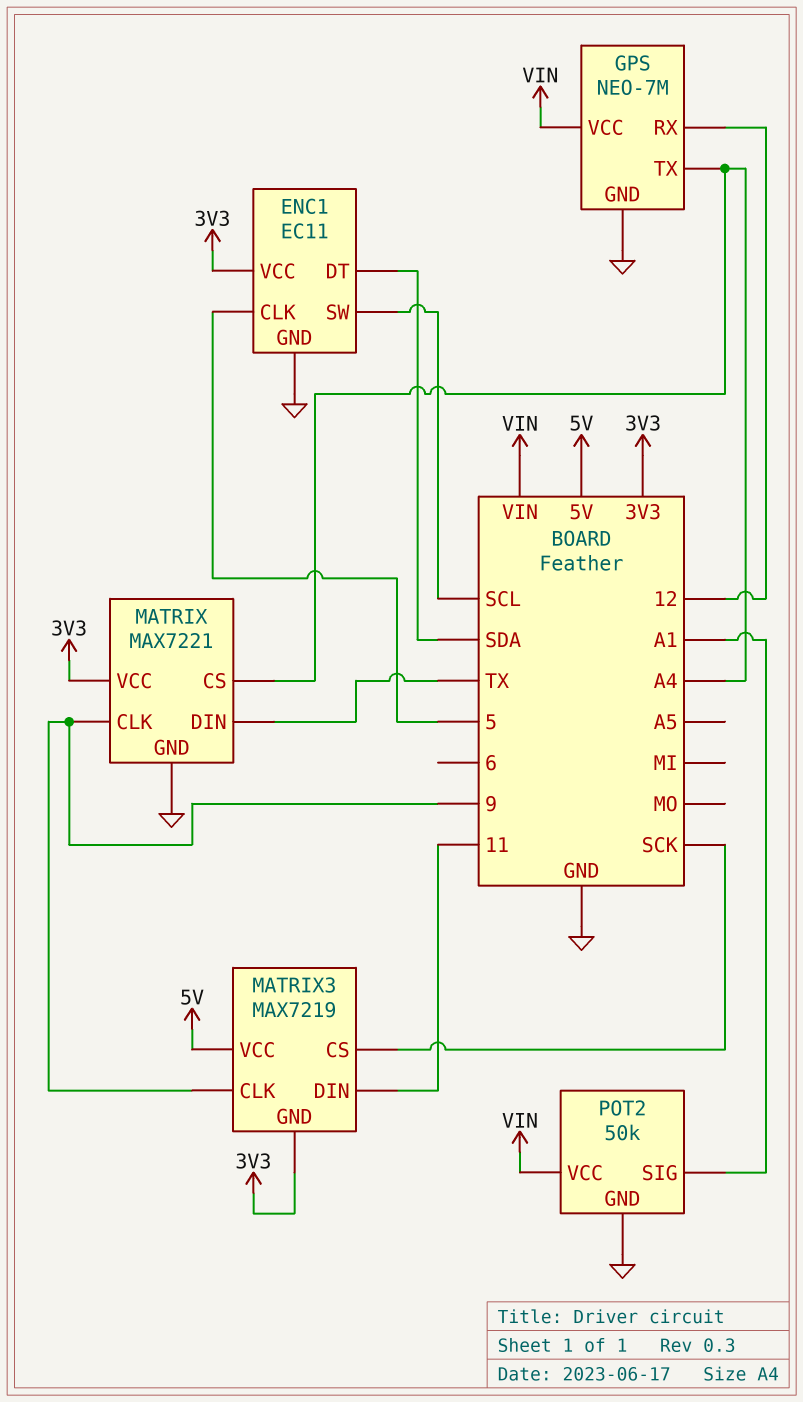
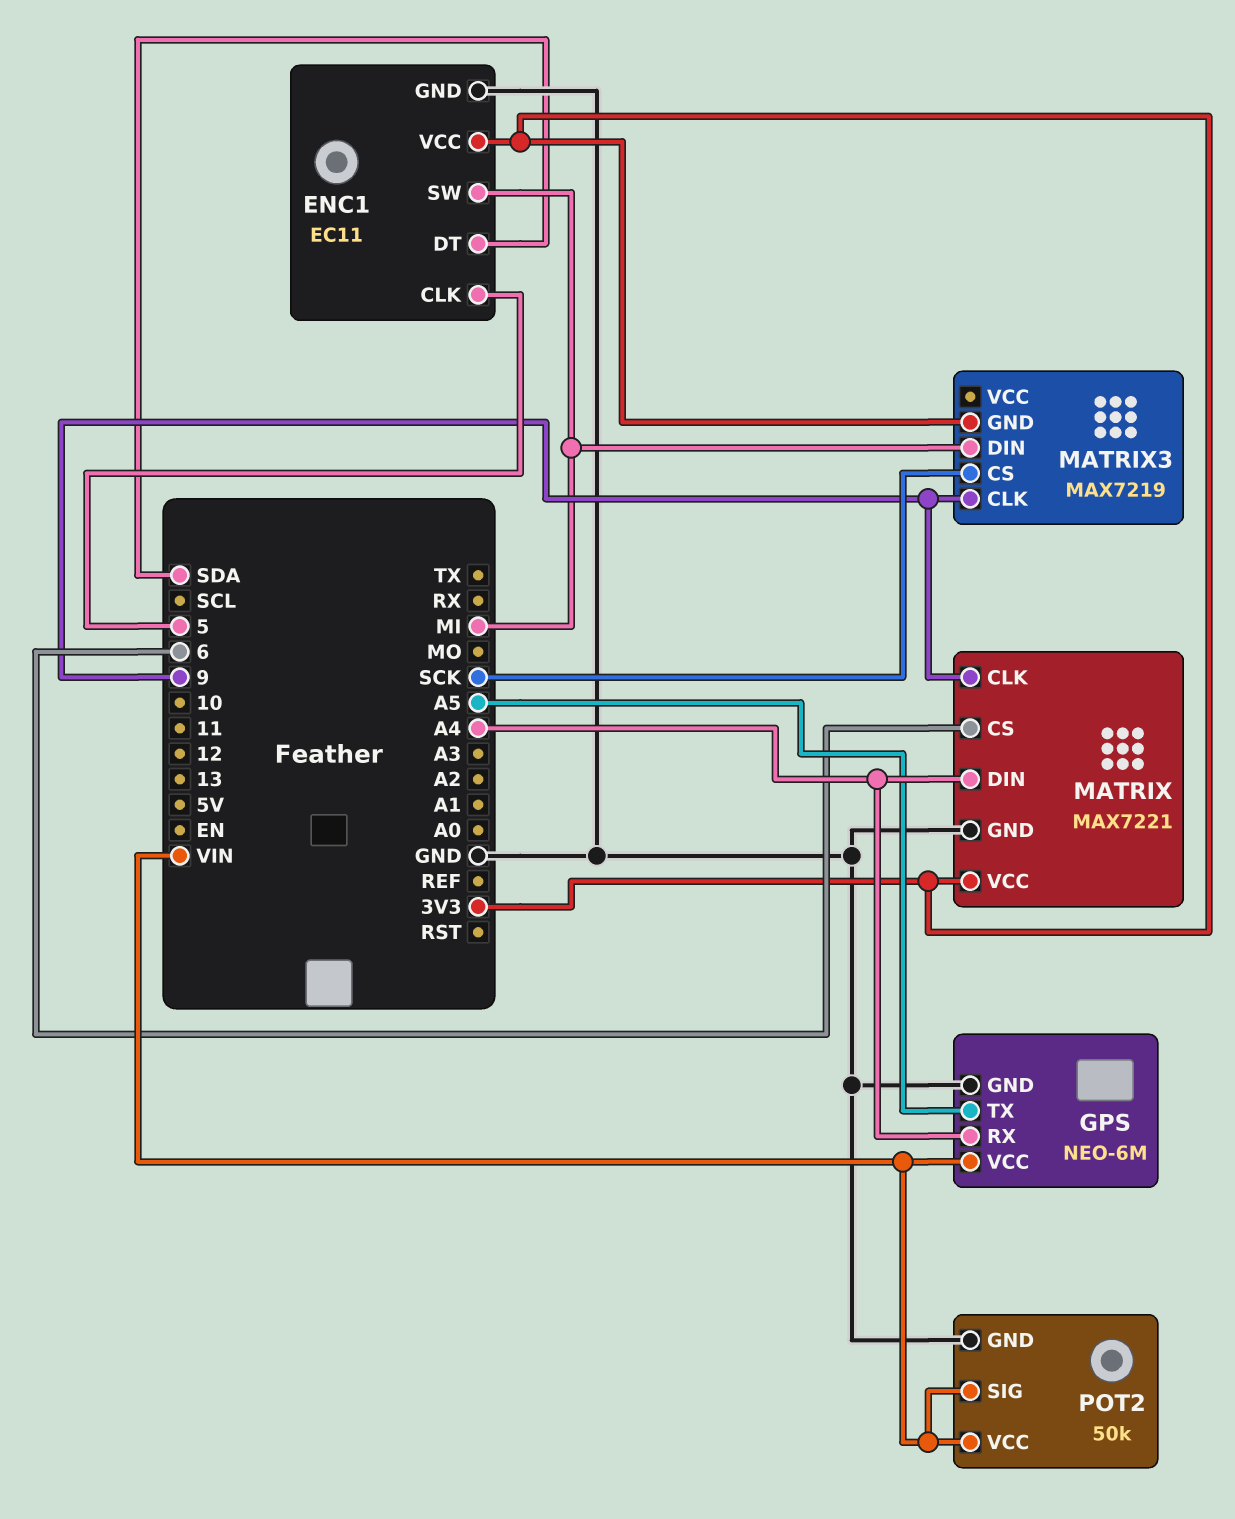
ENC1 pin SW: SCL -> MI
GPS: NEO-7M -> NEO-6M
GPS pin RX: 12 -> A4
GPS pin TX: A4 -> A5
MATRIX pin CS: A4 -> 6
MATRIX pin DIN: TX -> A4
MATRIX3 pin DIN: 11 -> MI
MATRIX3 pin VCC: 5V -> none
POT2 pin SIG: A1 -> VIN

